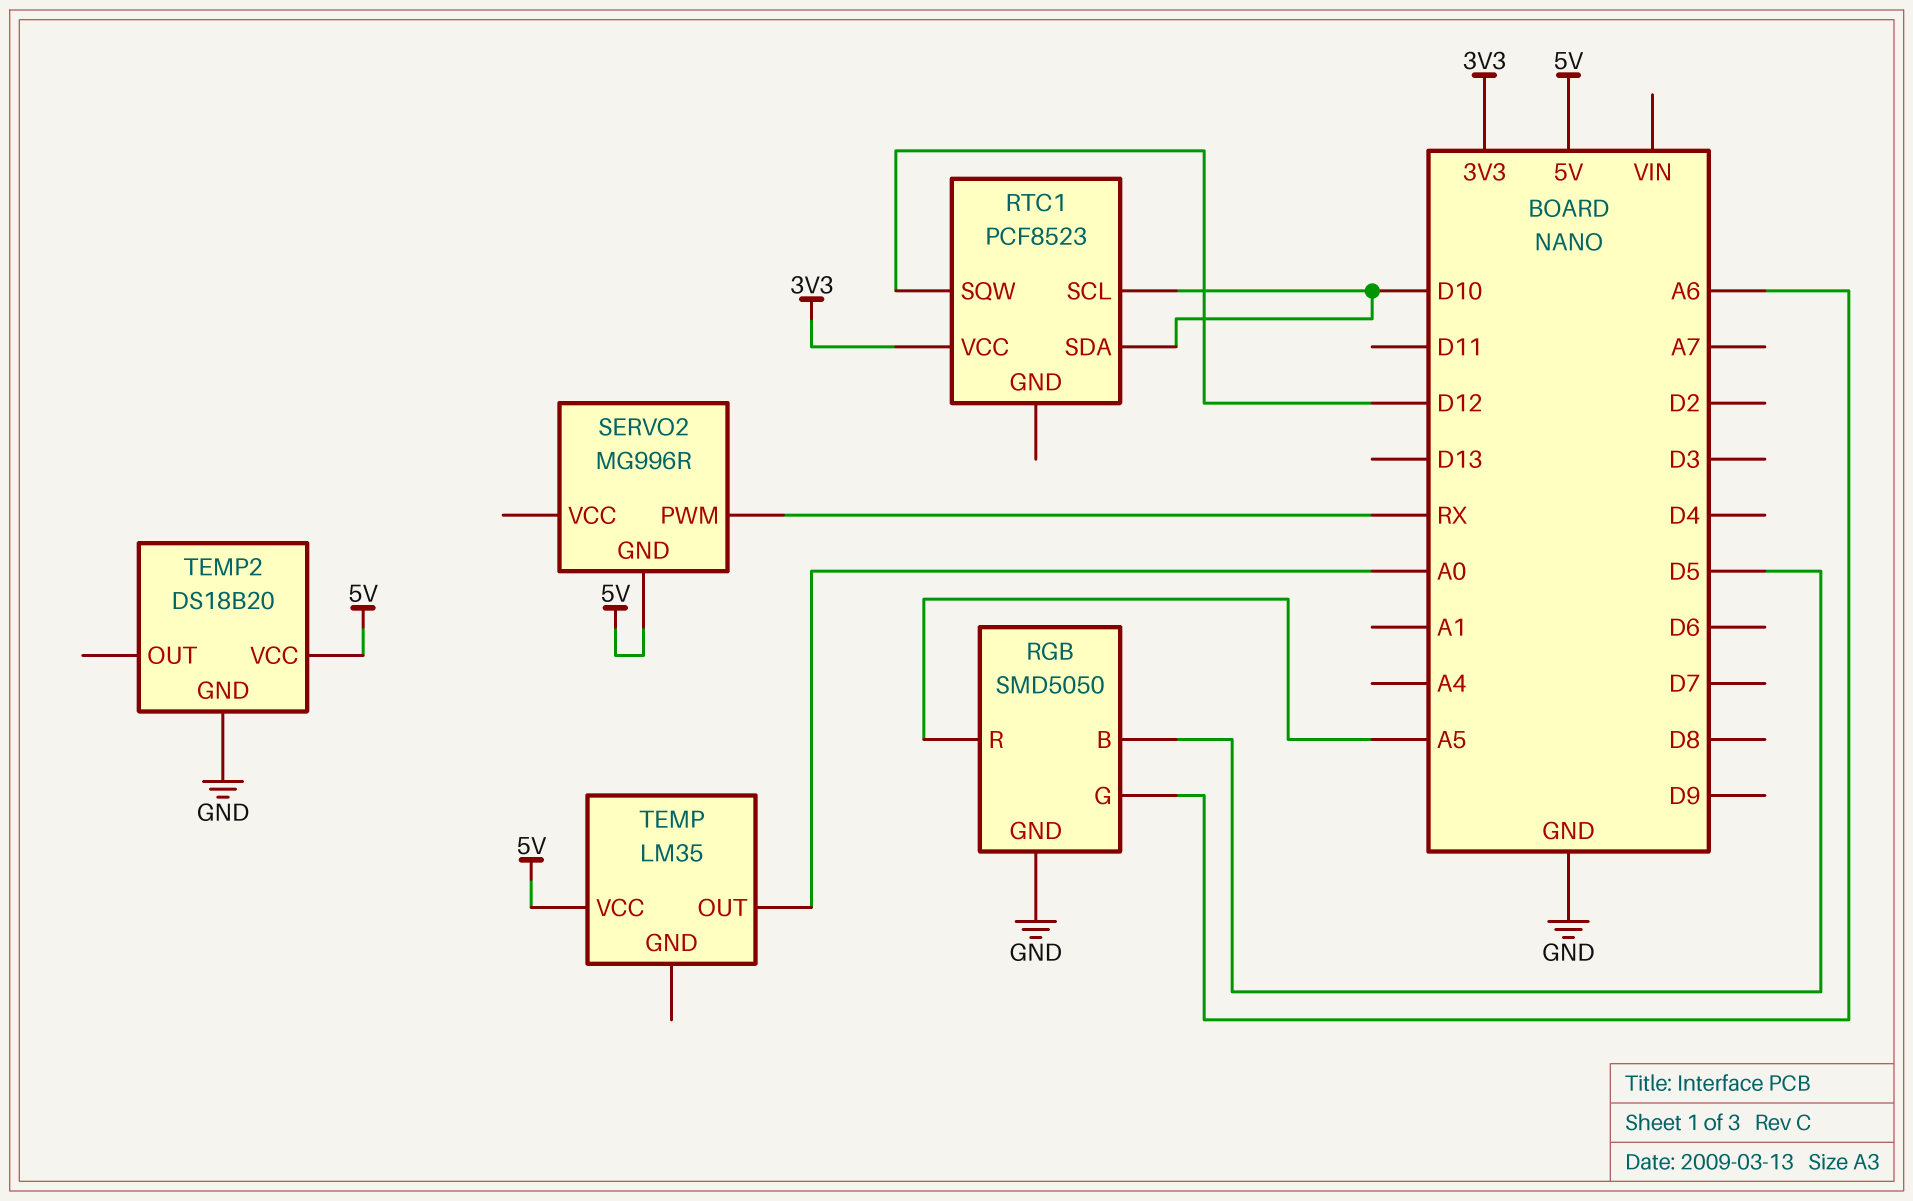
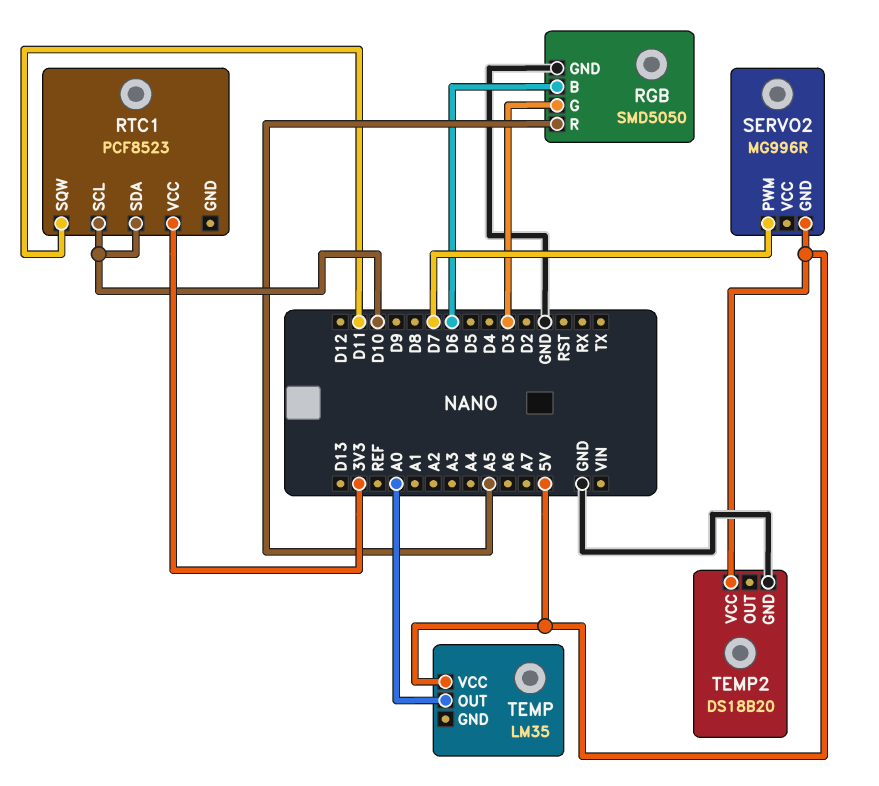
RGB pin B: D5 -> D6
RGB pin G: A6 -> D3
RTC1 pin SQW: D12 -> D11
SERVO2 pin PWM: RX -> D7

